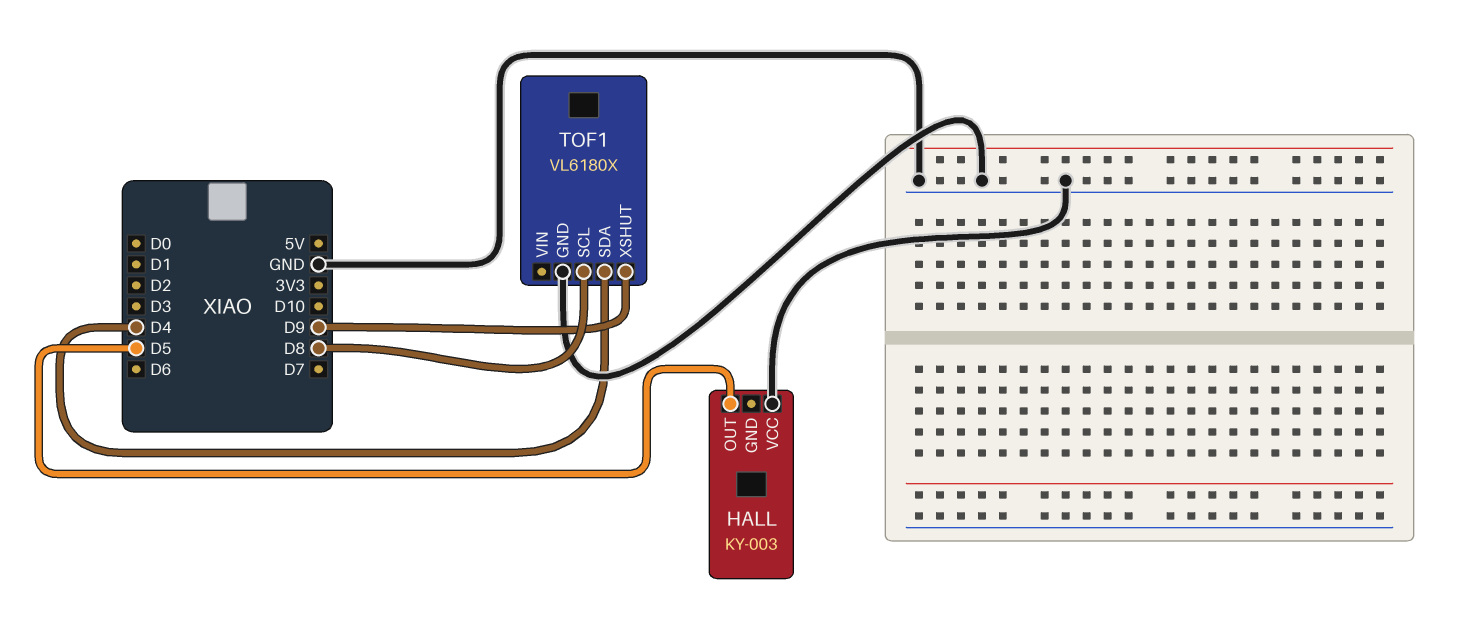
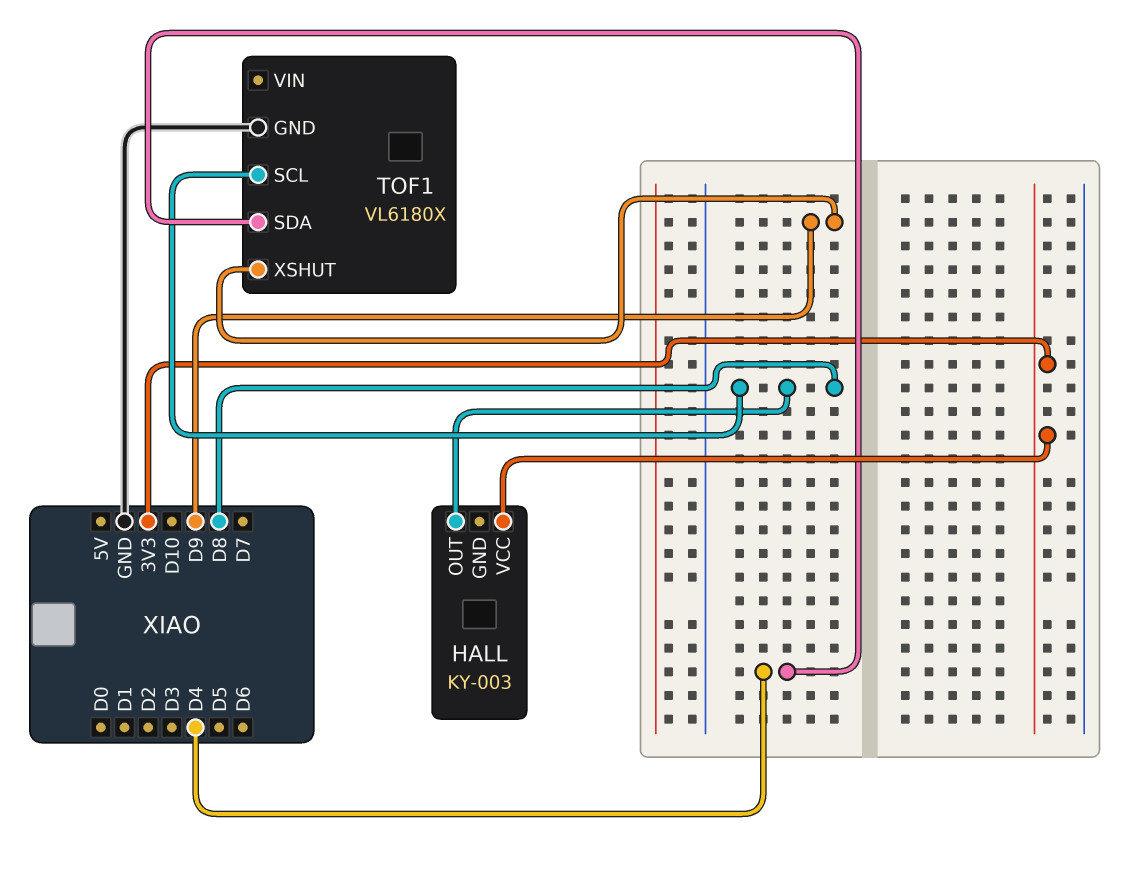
HALL pin OUT: D5 -> D8
HALL pin VCC: GND -> 3V3

